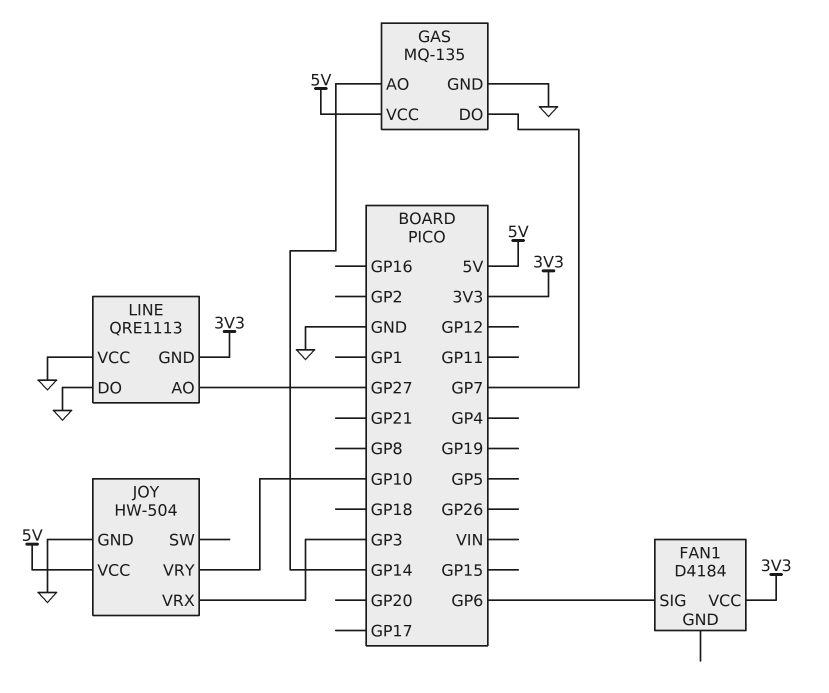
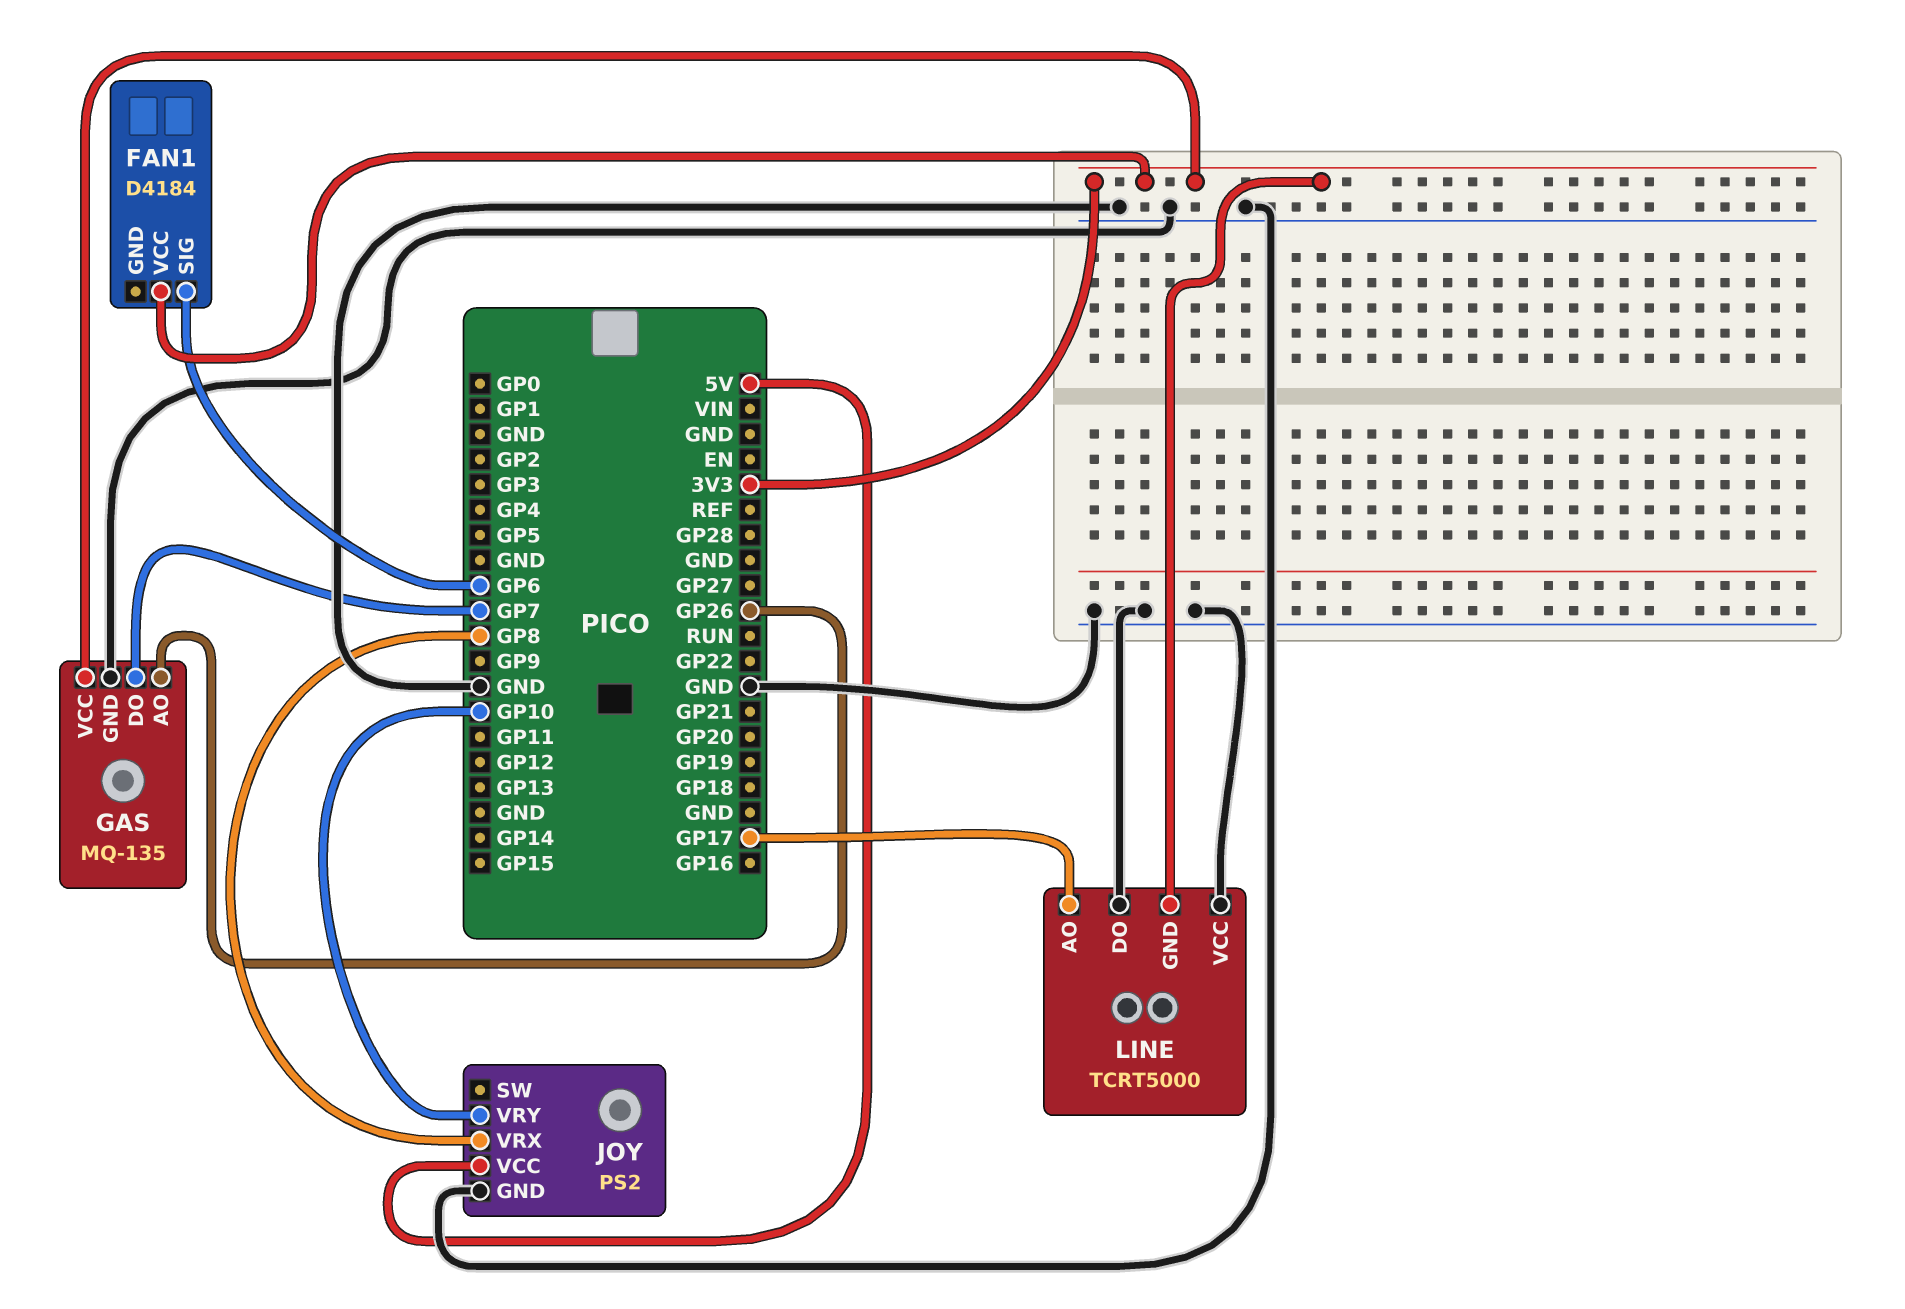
GAS pin AO: GP14 -> GP26
GAS pin VCC: 5V -> 3V3
JOY: HW-504 -> PS2
JOY pin VRX: GP3 -> GP8
LINE: QRE1113 -> TCRT5000
LINE pin AO: GP27 -> GP17

